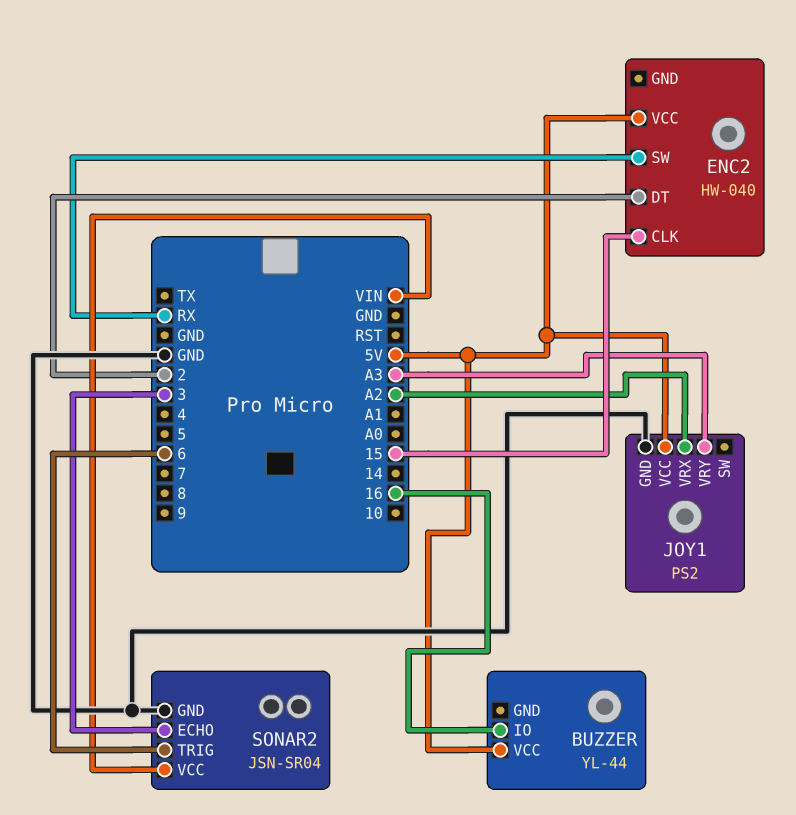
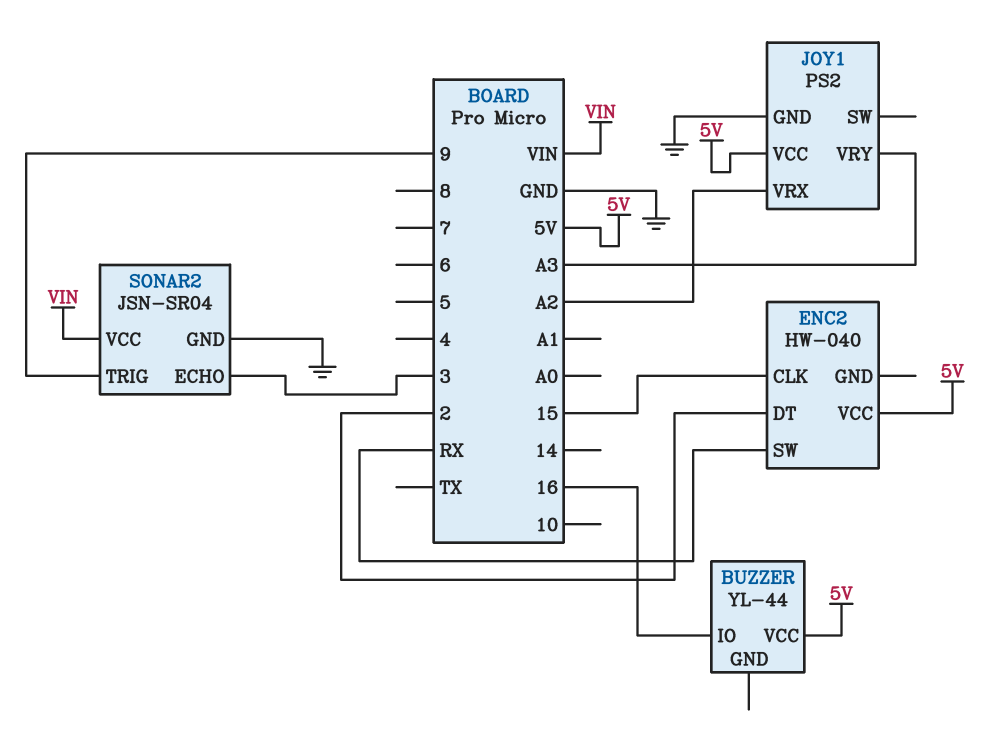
SONAR2 pin TRIG: 6 -> 9

